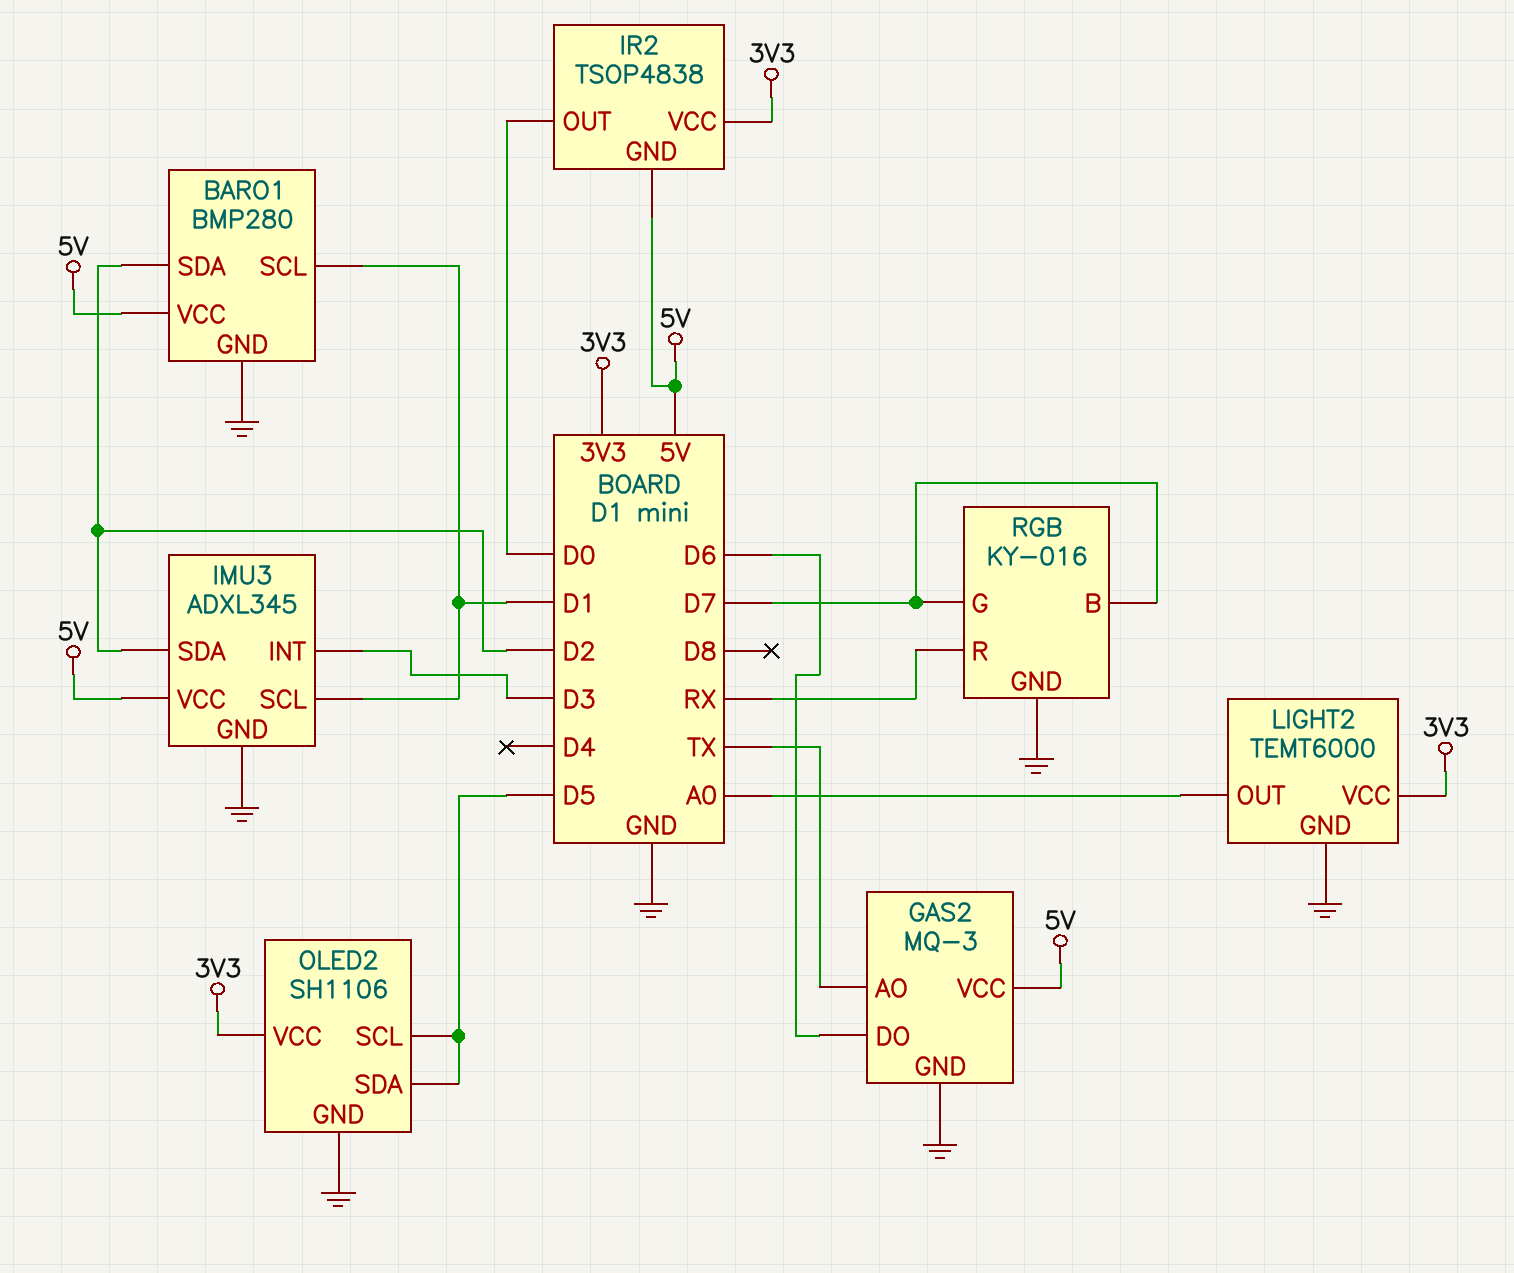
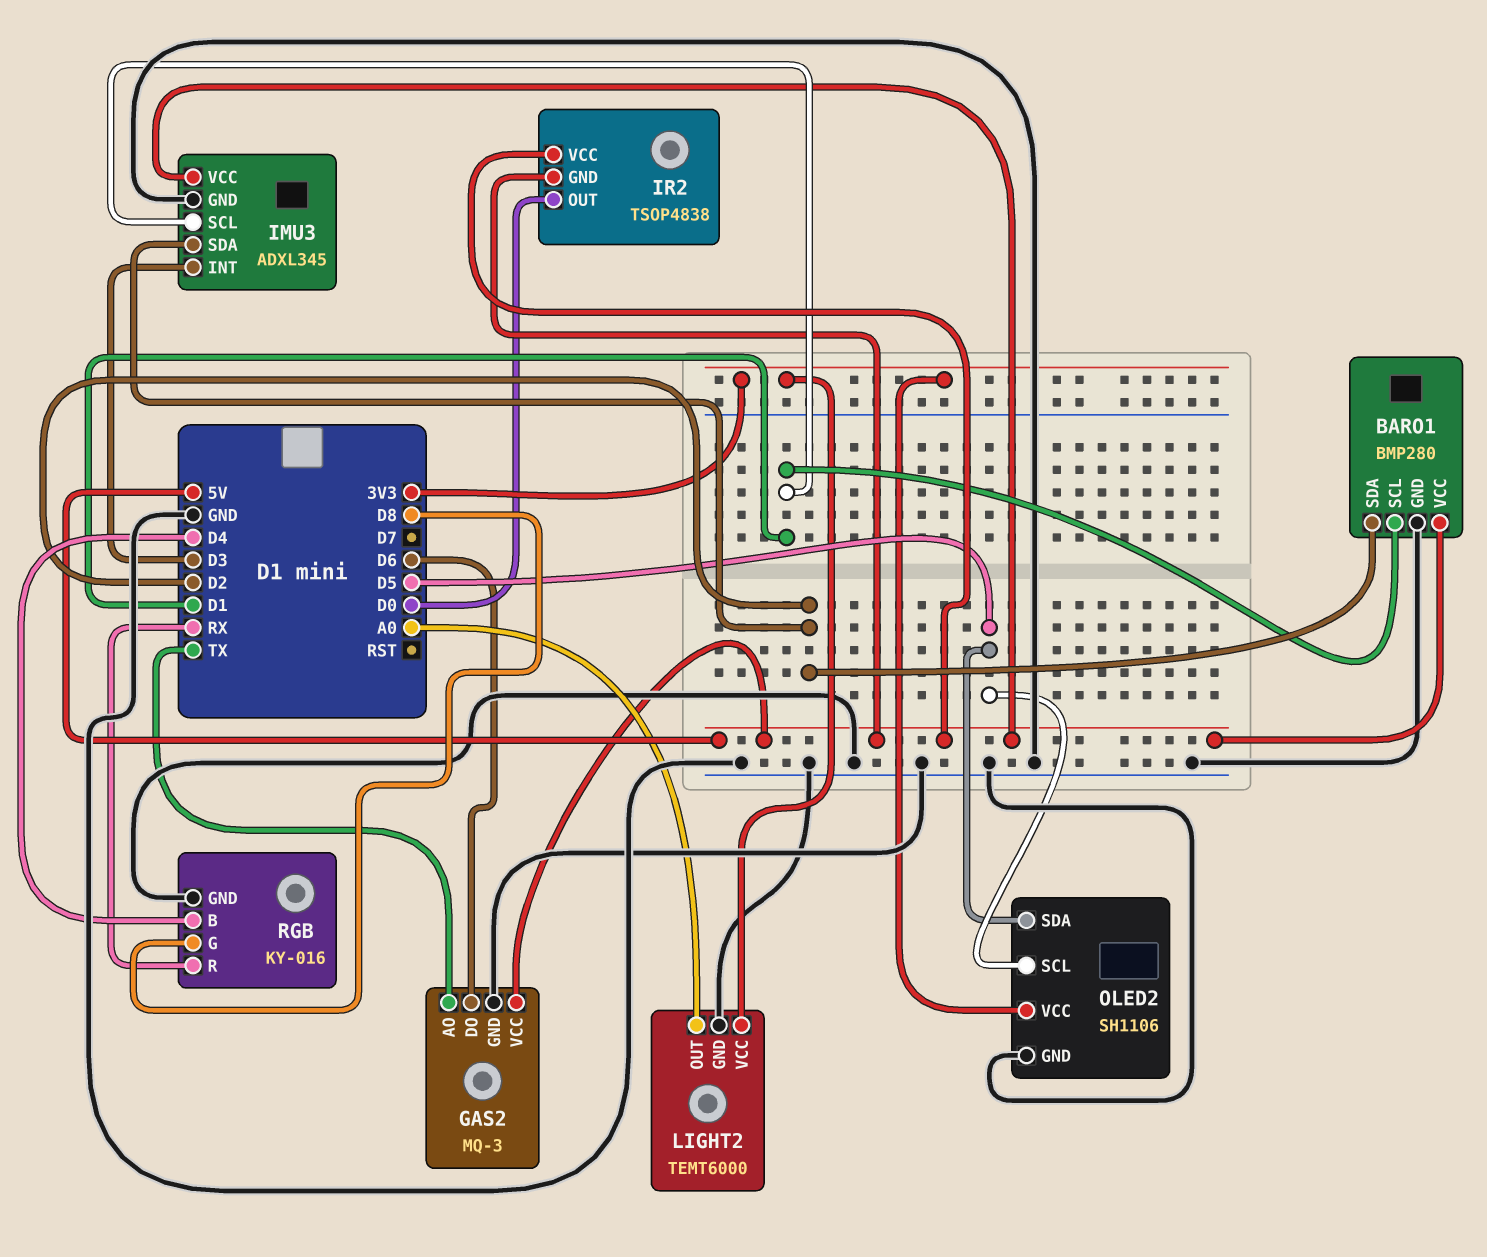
IR2 pin VCC: 3V3 -> 5V
RGB pin B: D7 -> D4
RGB pin G: D7 -> D8

